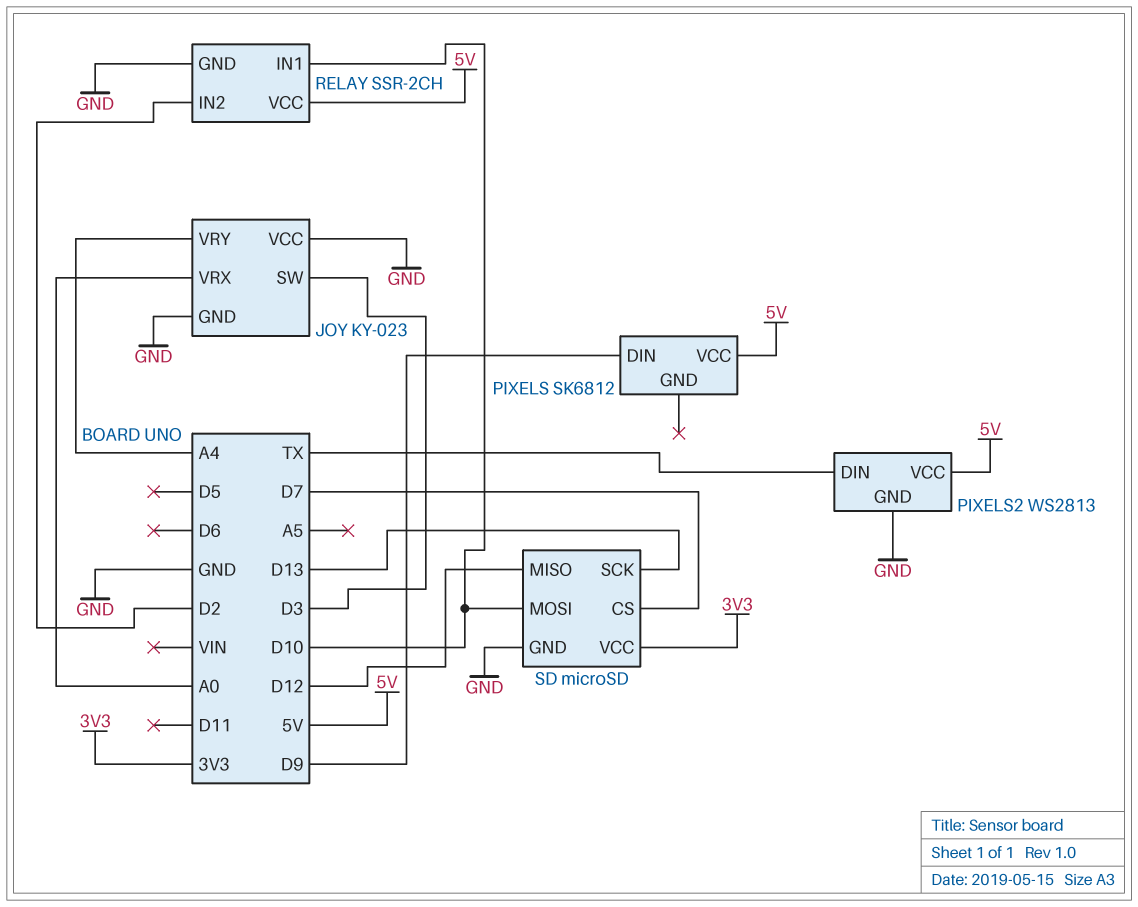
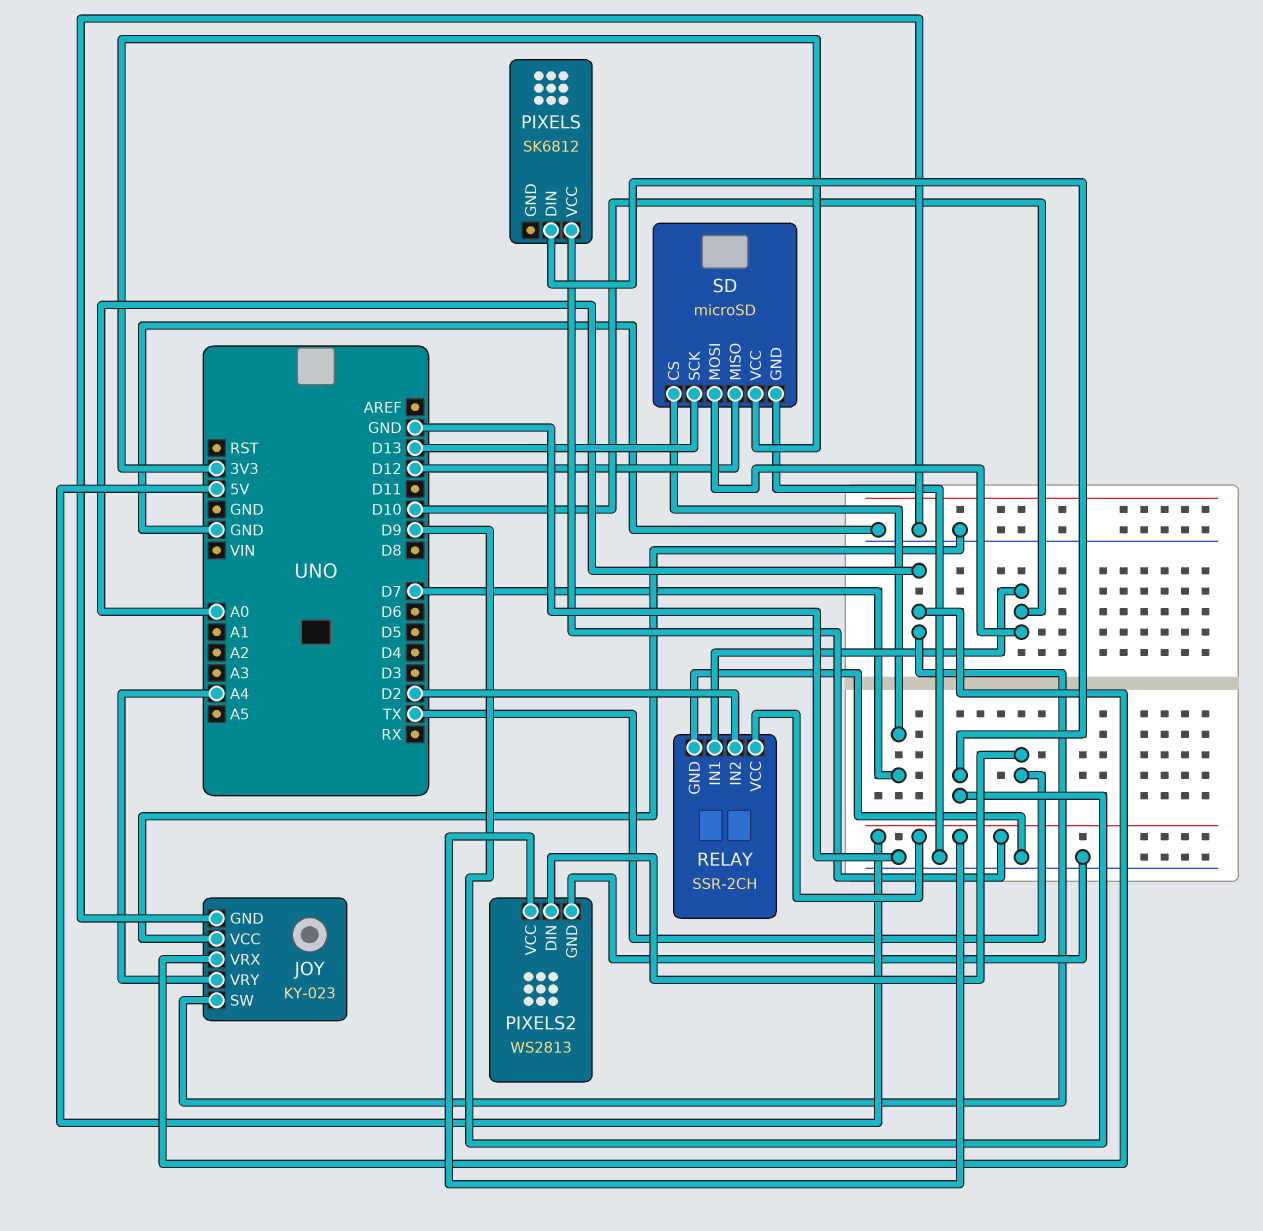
JOY pin SW: D3 -> A0

